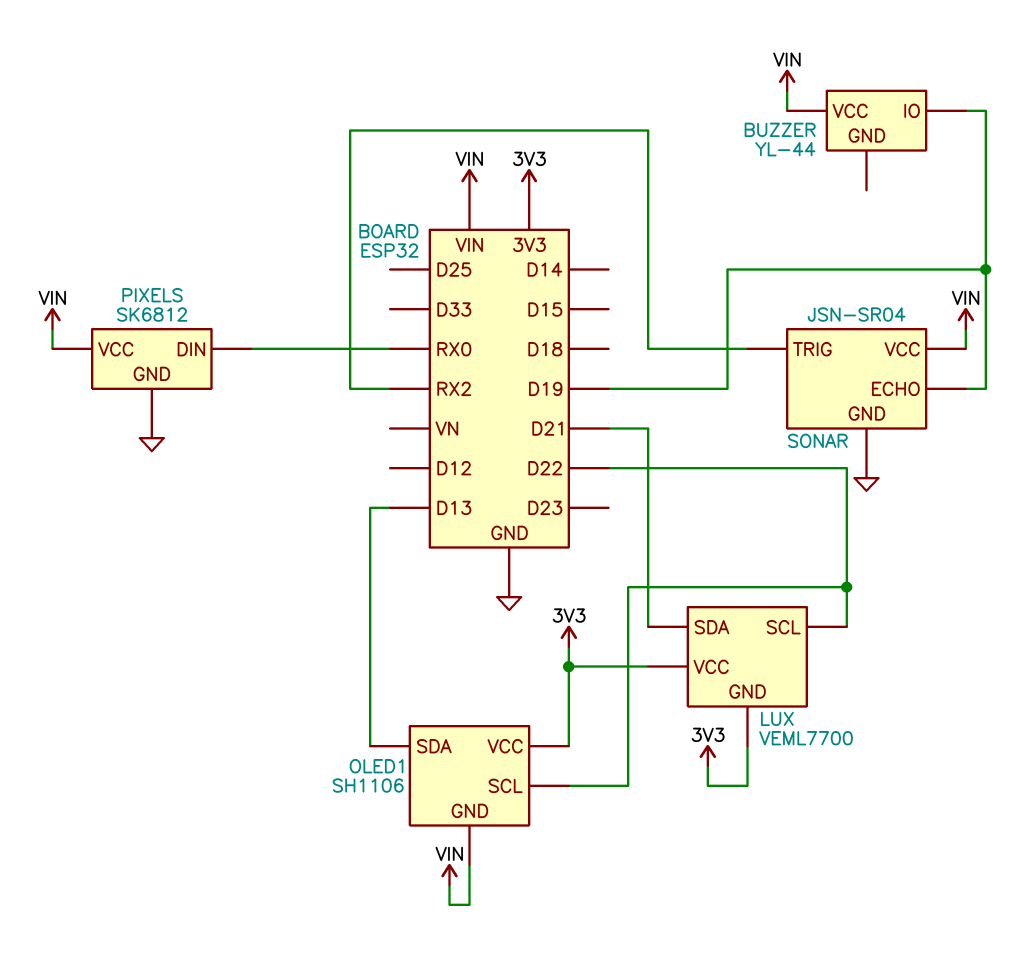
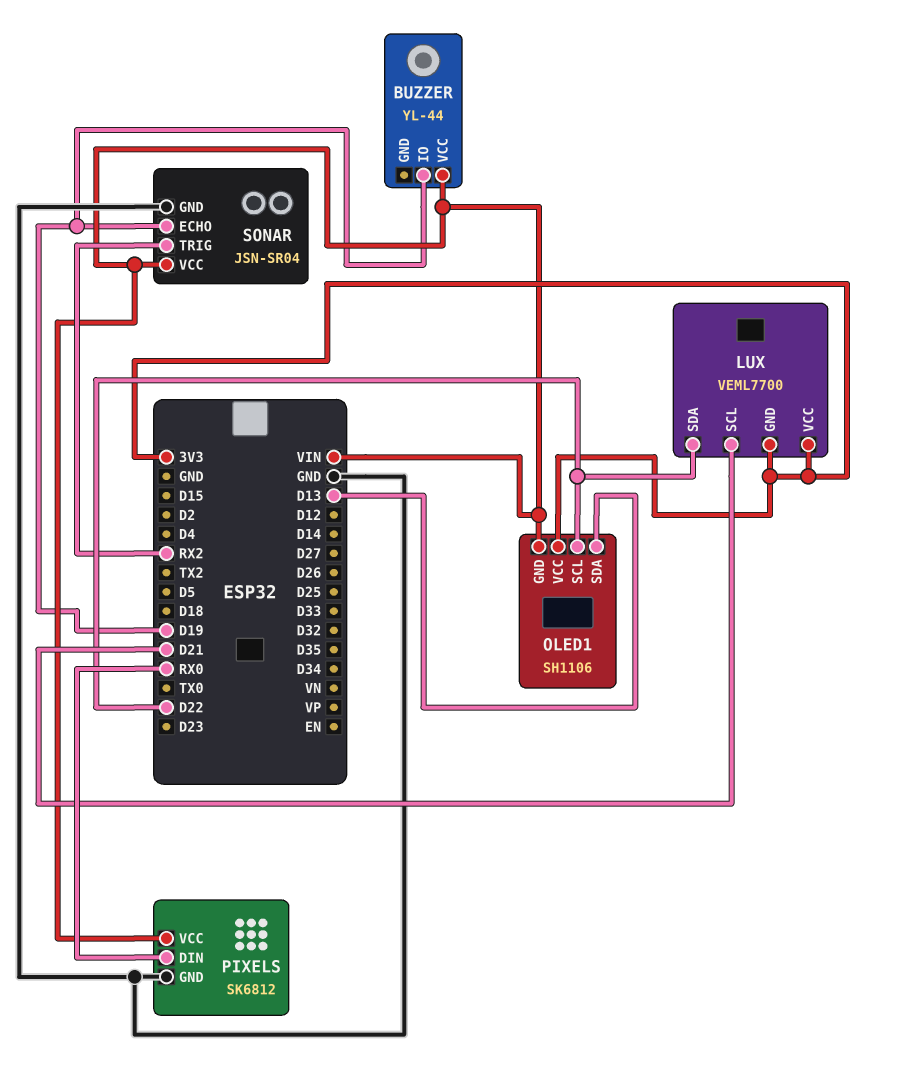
LUX pin SCL: D22 -> D21
LUX pin SDA: D21 -> D22

